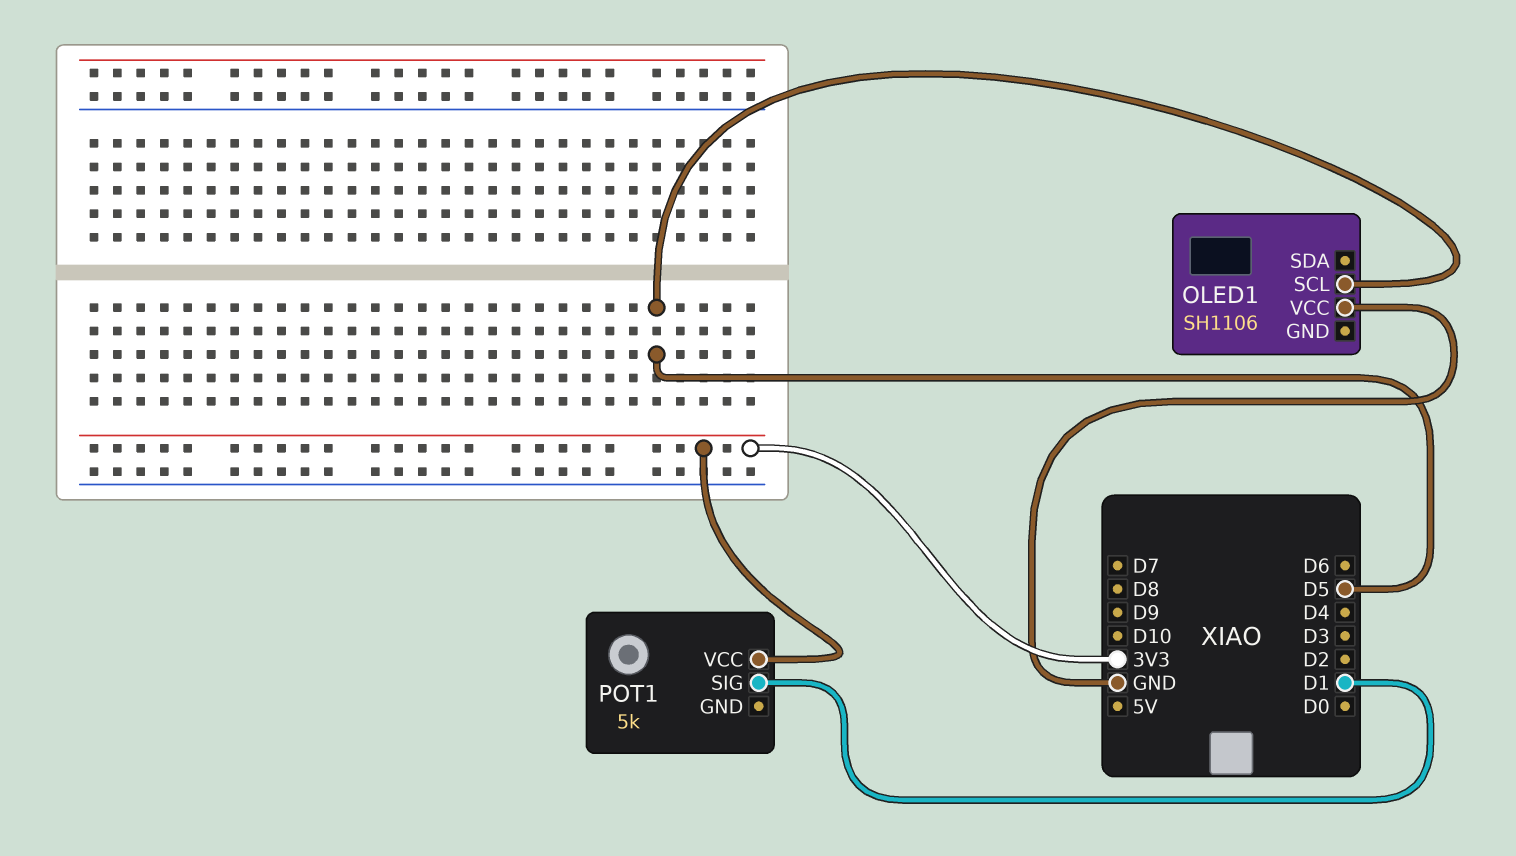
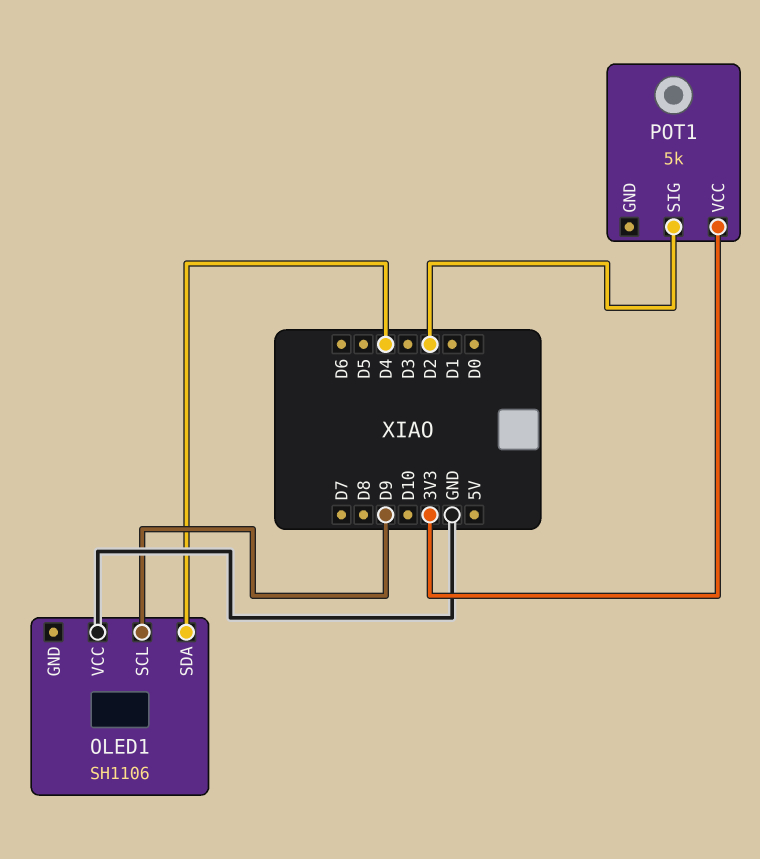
OLED1 pin SCL: D5 -> D9
OLED1 pin SDA: none -> D4
POT1 pin SIG: D1 -> D2

